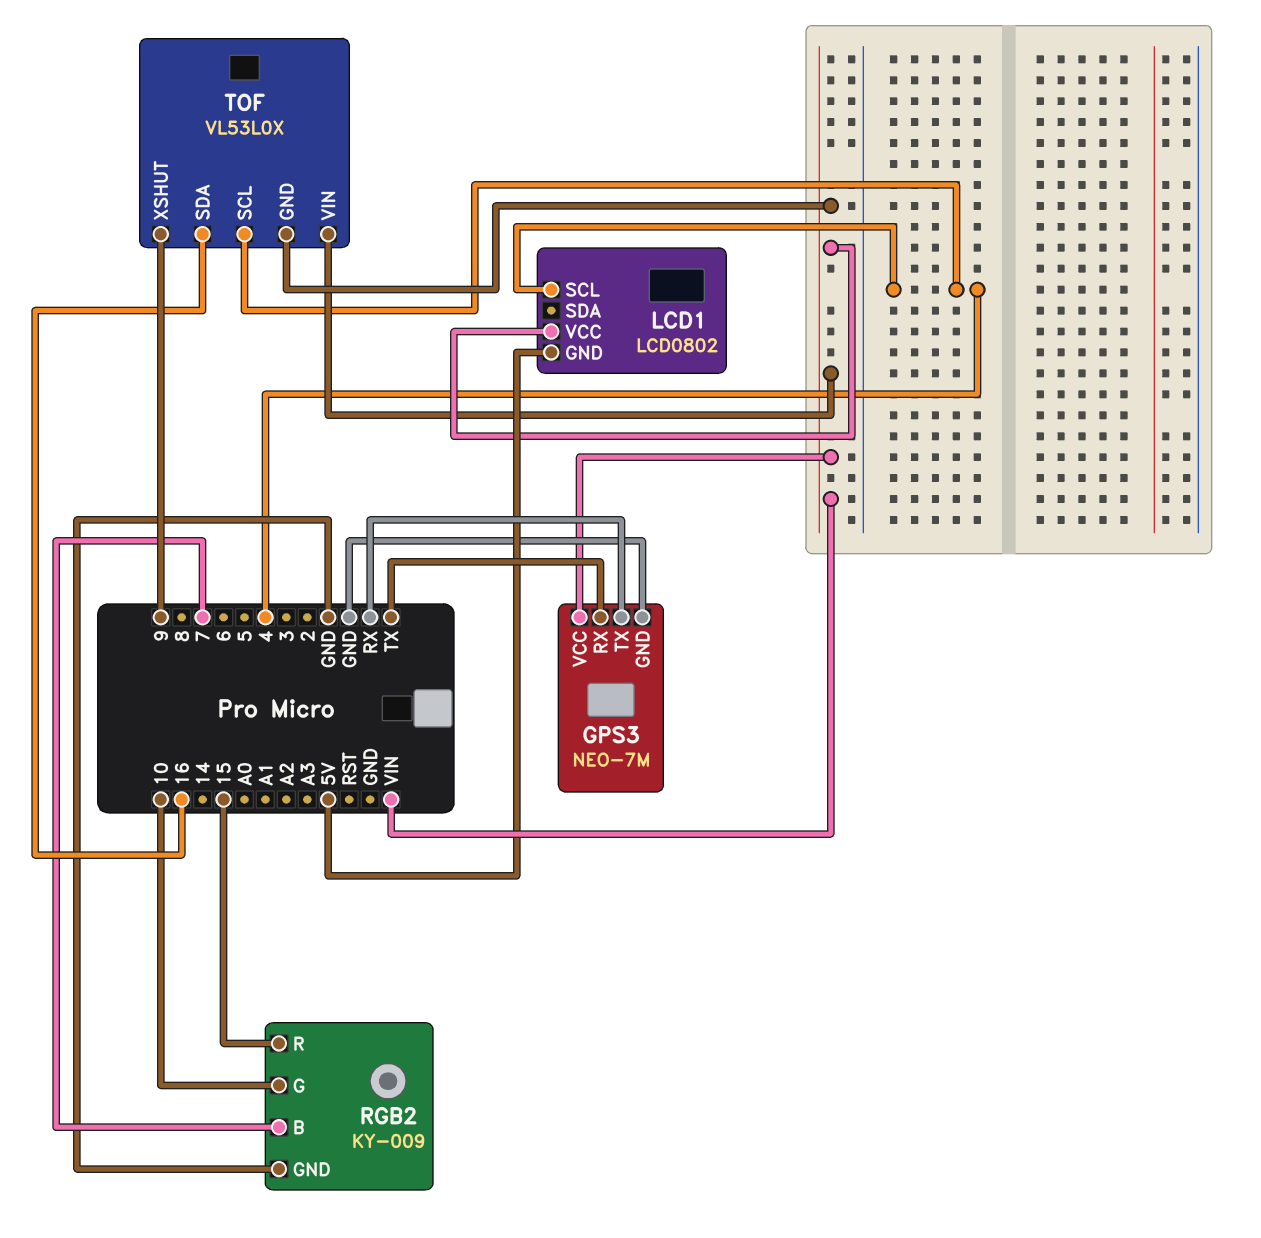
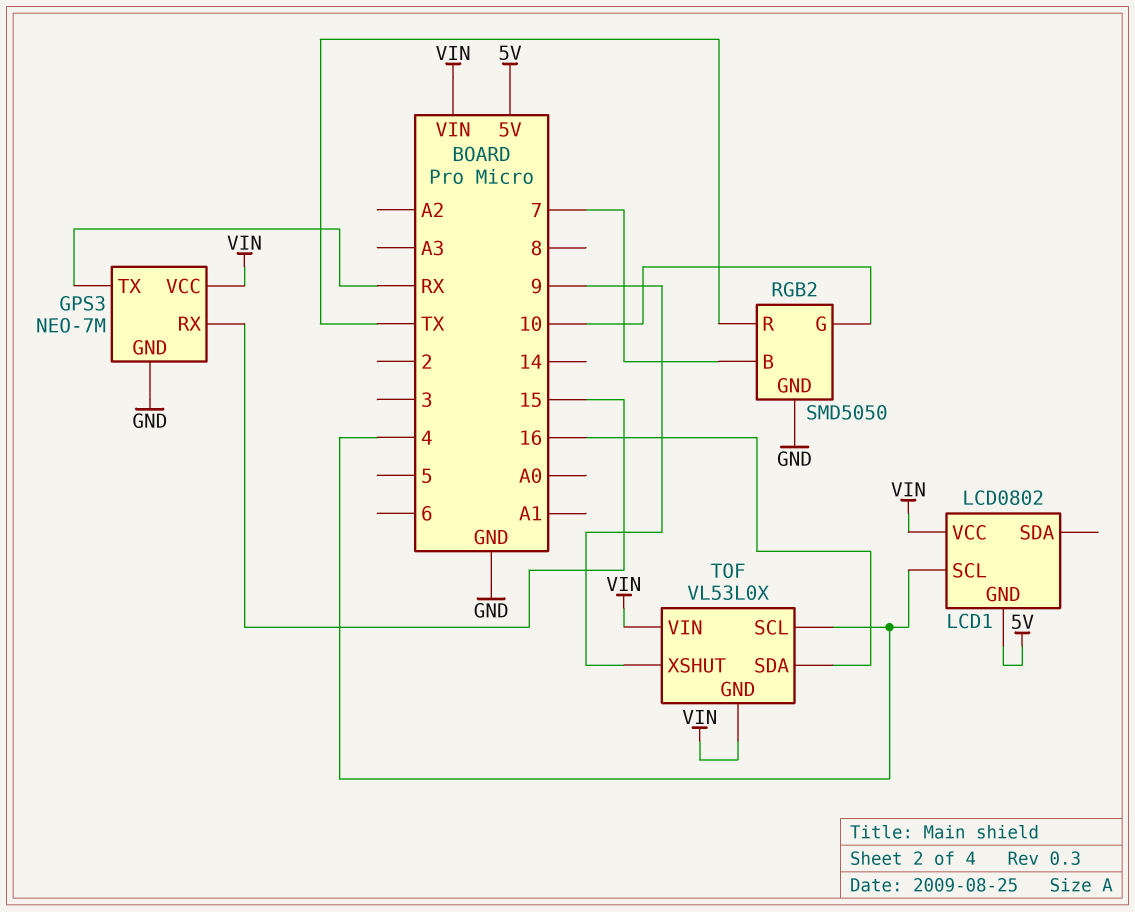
GPS3 pin RX: TX -> 15
RGB2: KY-009 -> SMD5050
RGB2 pin R: 15 -> TX

